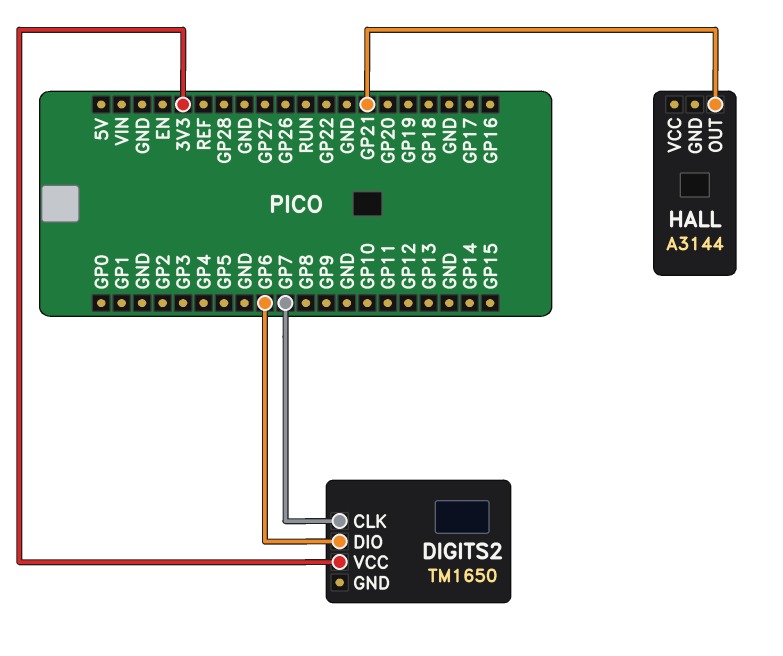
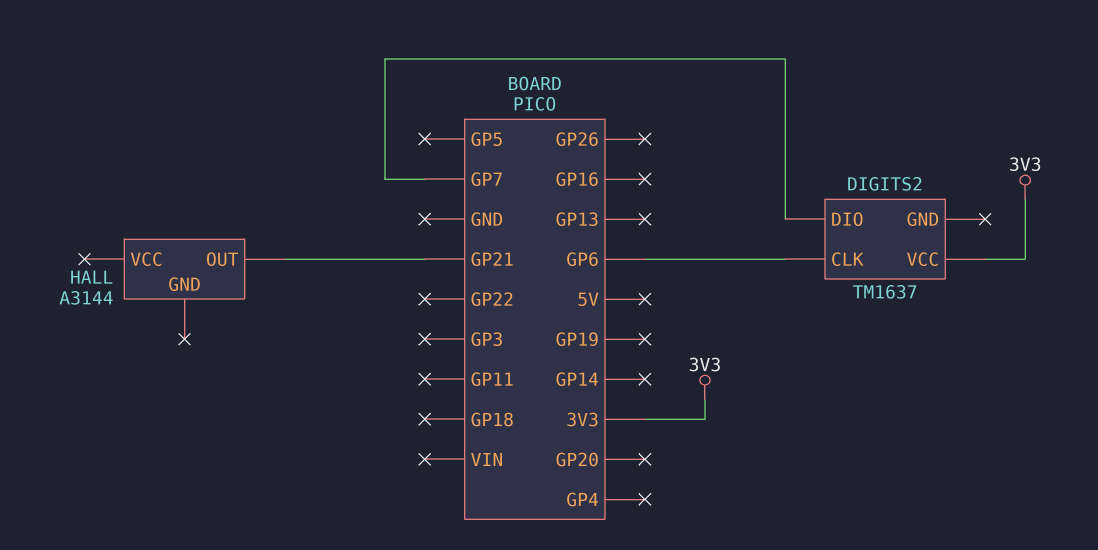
DIGITS2: TM1650 -> TM1637
DIGITS2 pin CLK: GP7 -> GP6
DIGITS2 pin DIO: GP6 -> GP7

